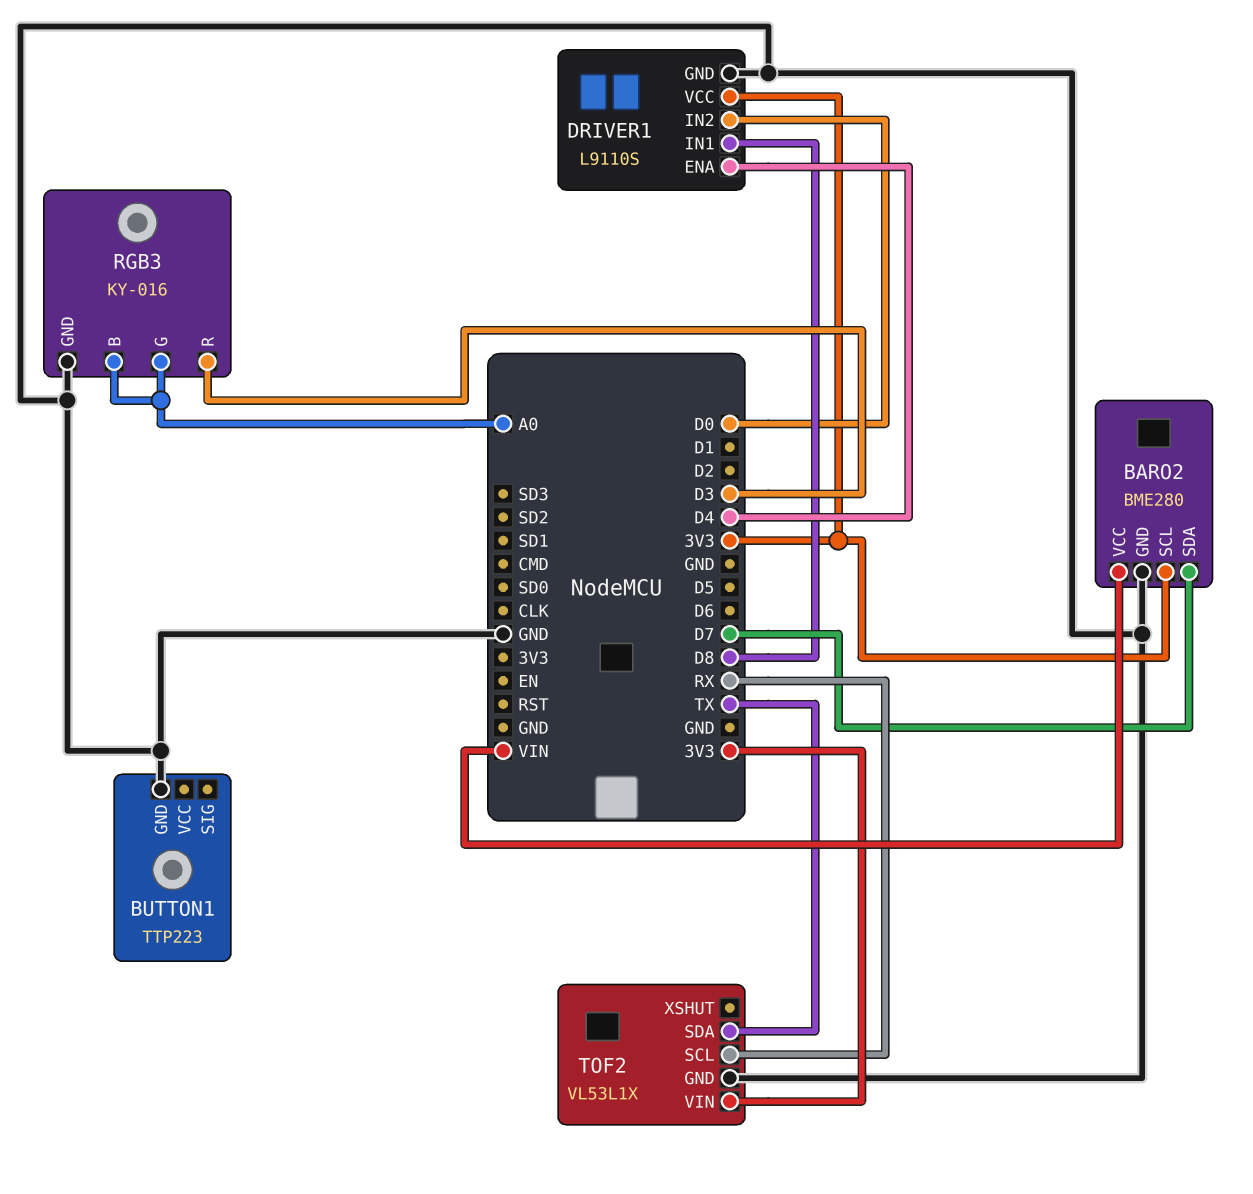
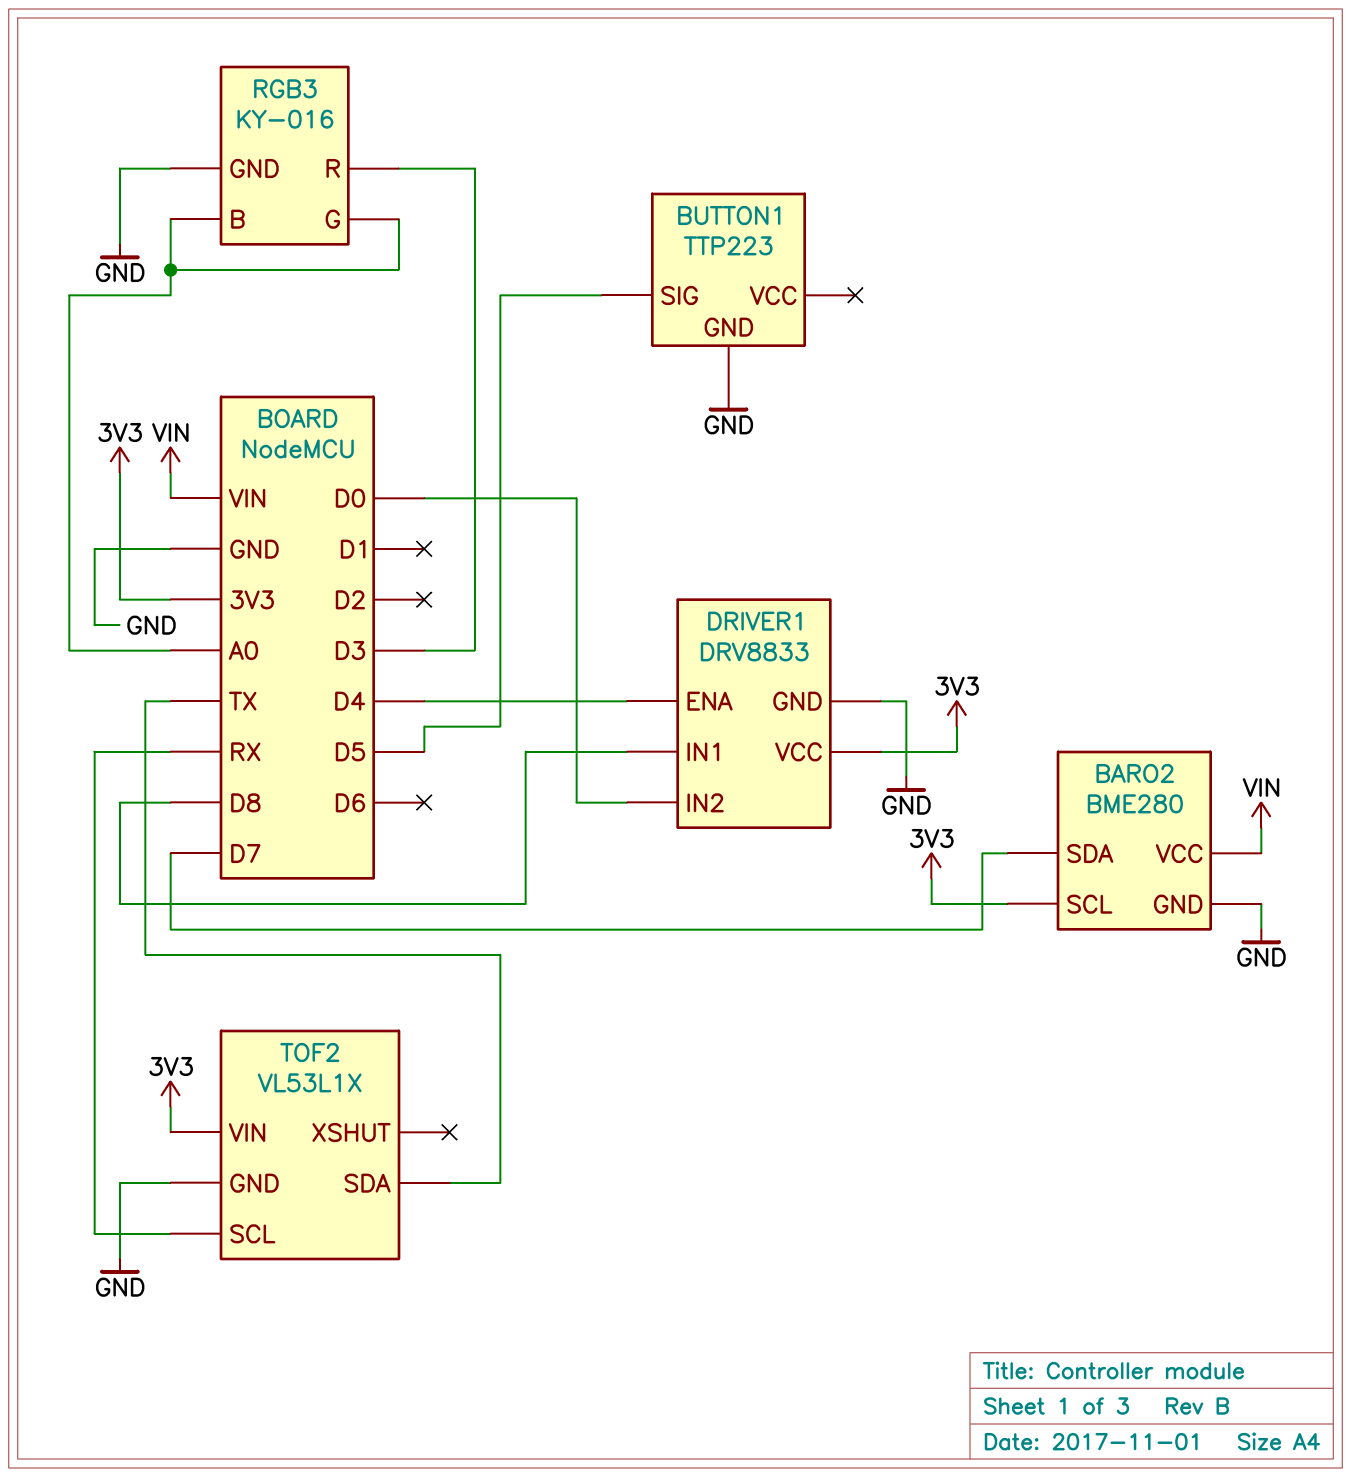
BUTTON1 pin SIG: none -> D5
DRIVER1: L9110S -> DRV8833

